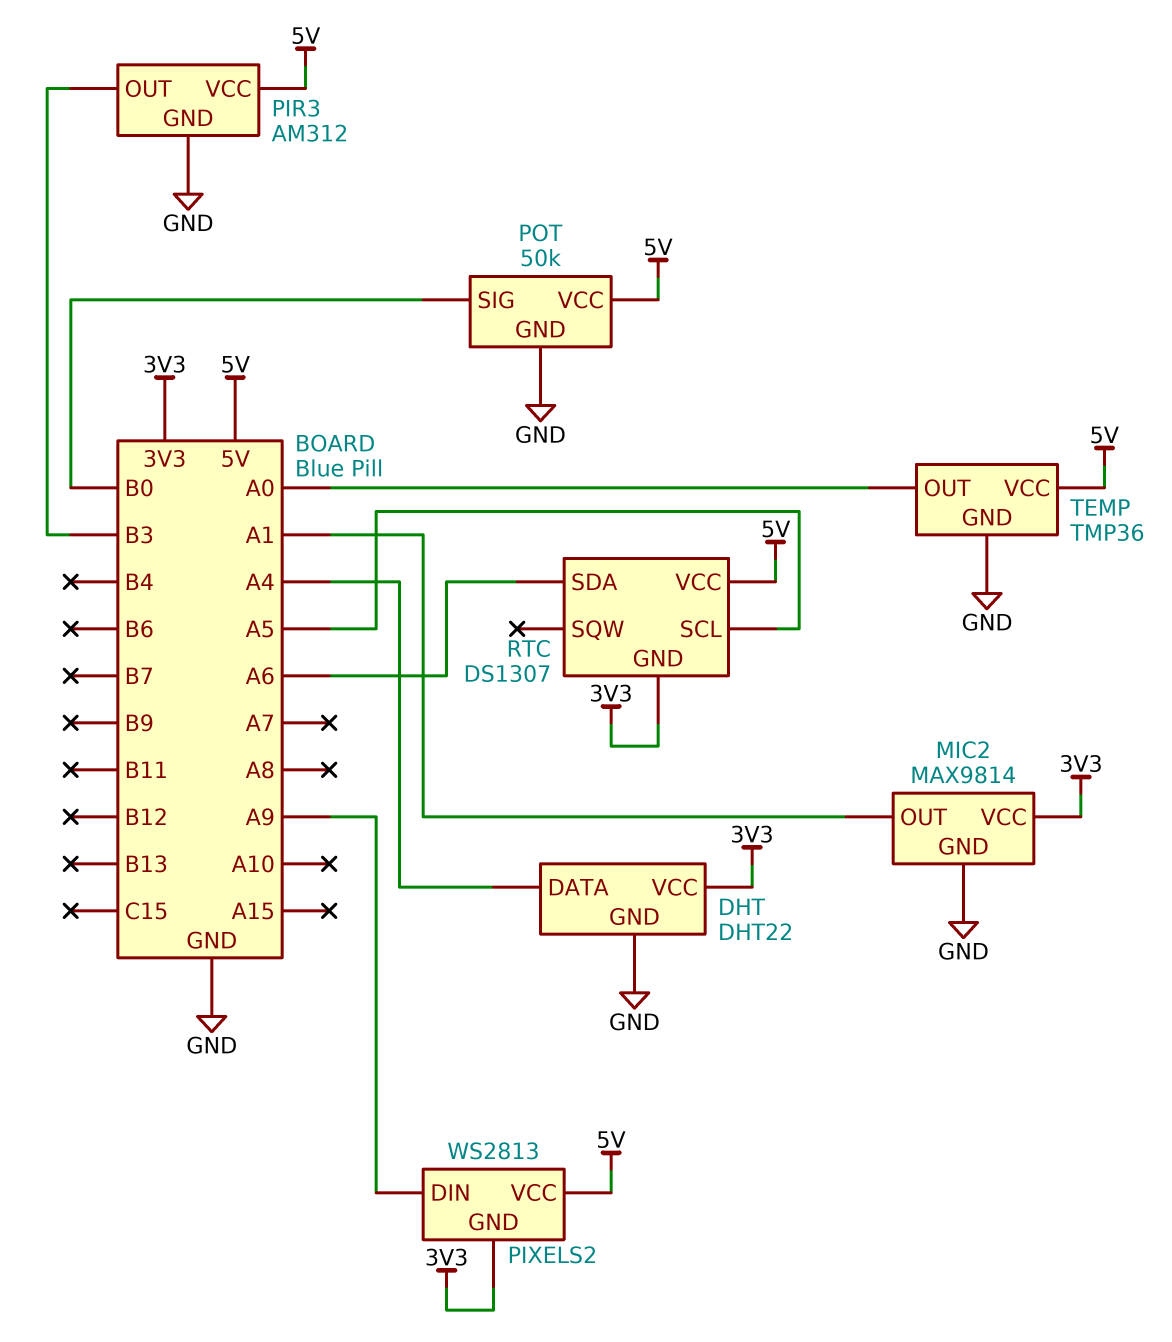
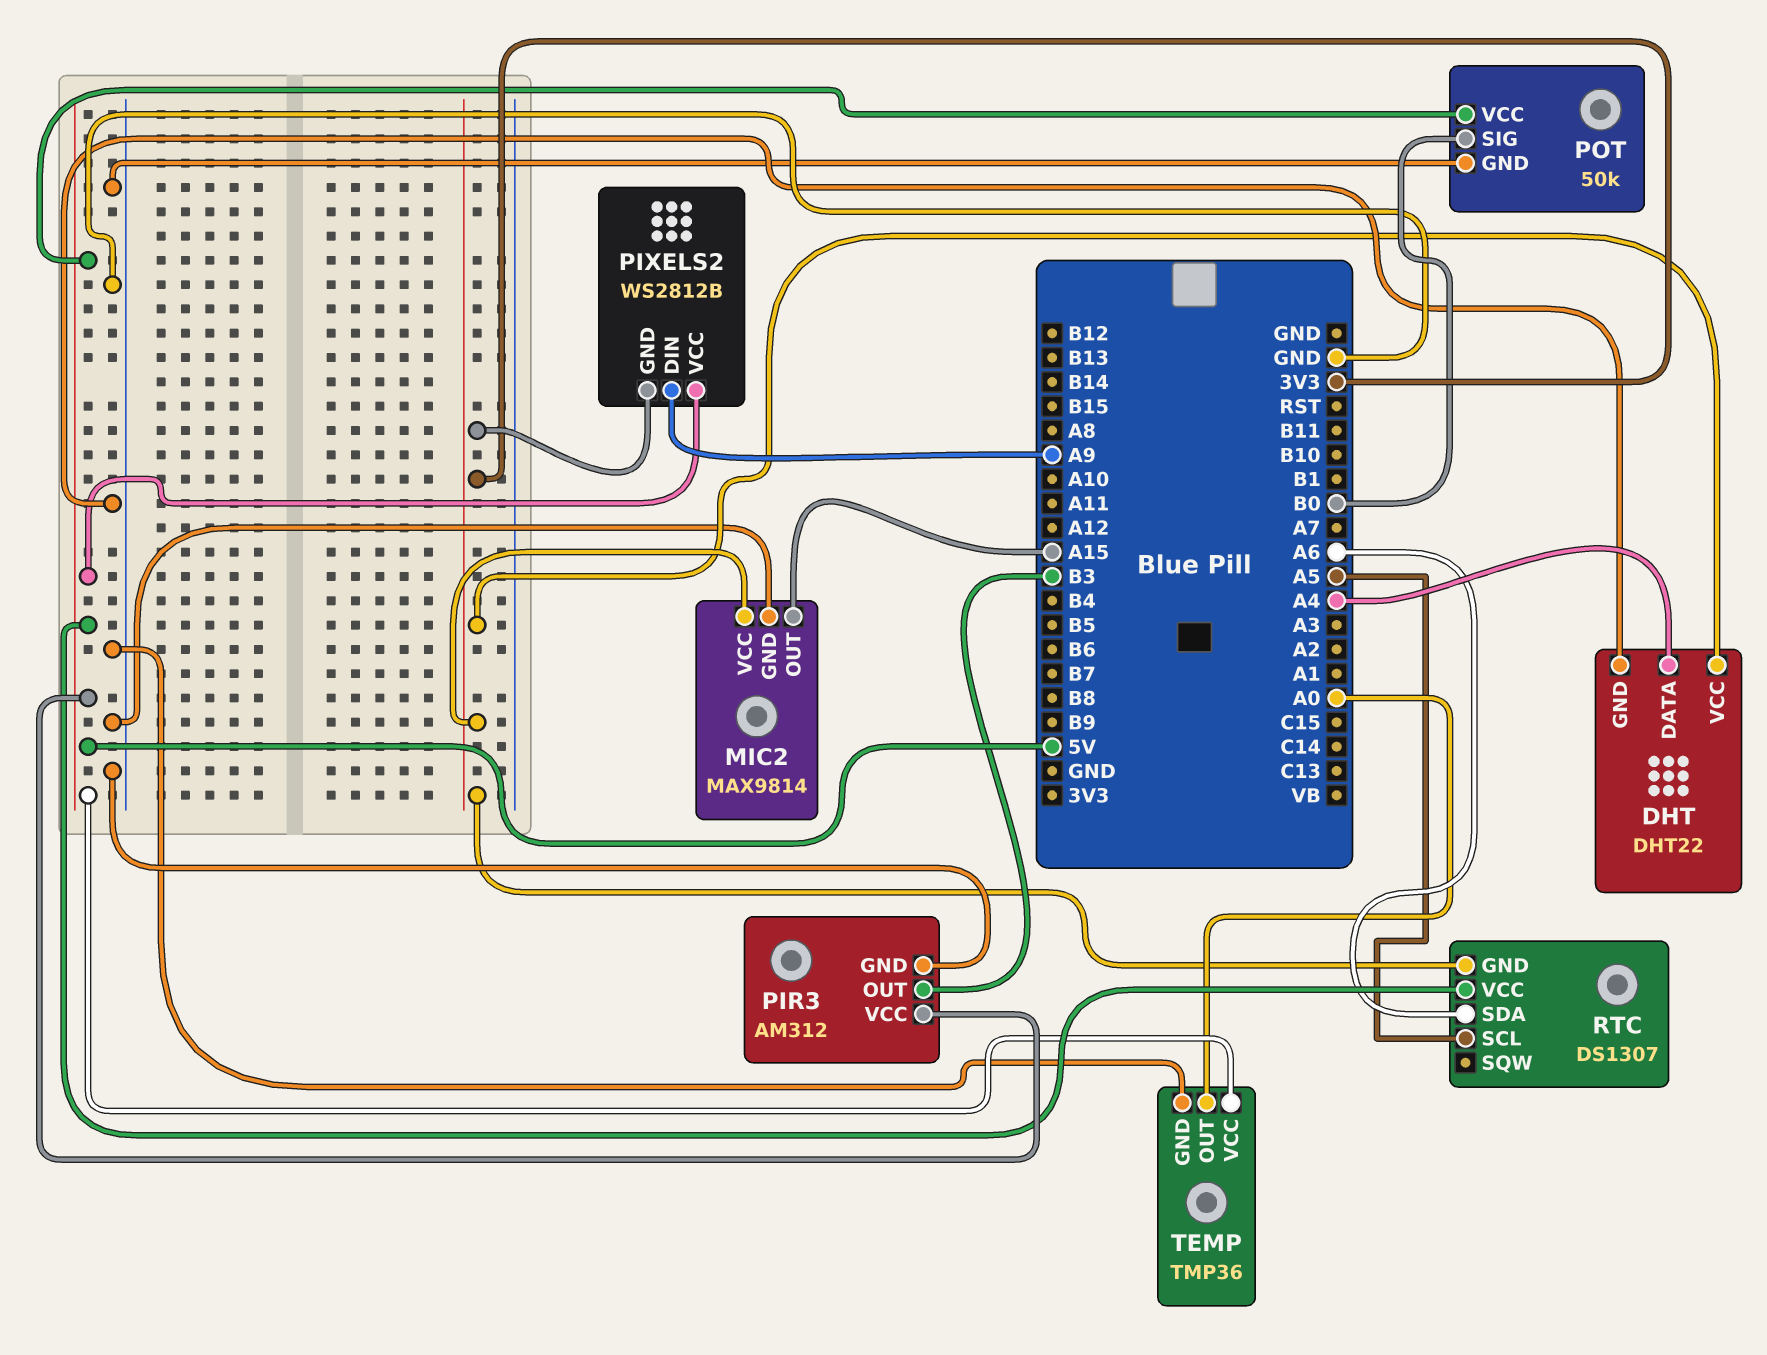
MIC2 pin OUT: A1 -> A15
PIXELS2: WS2813 -> WS2812B

